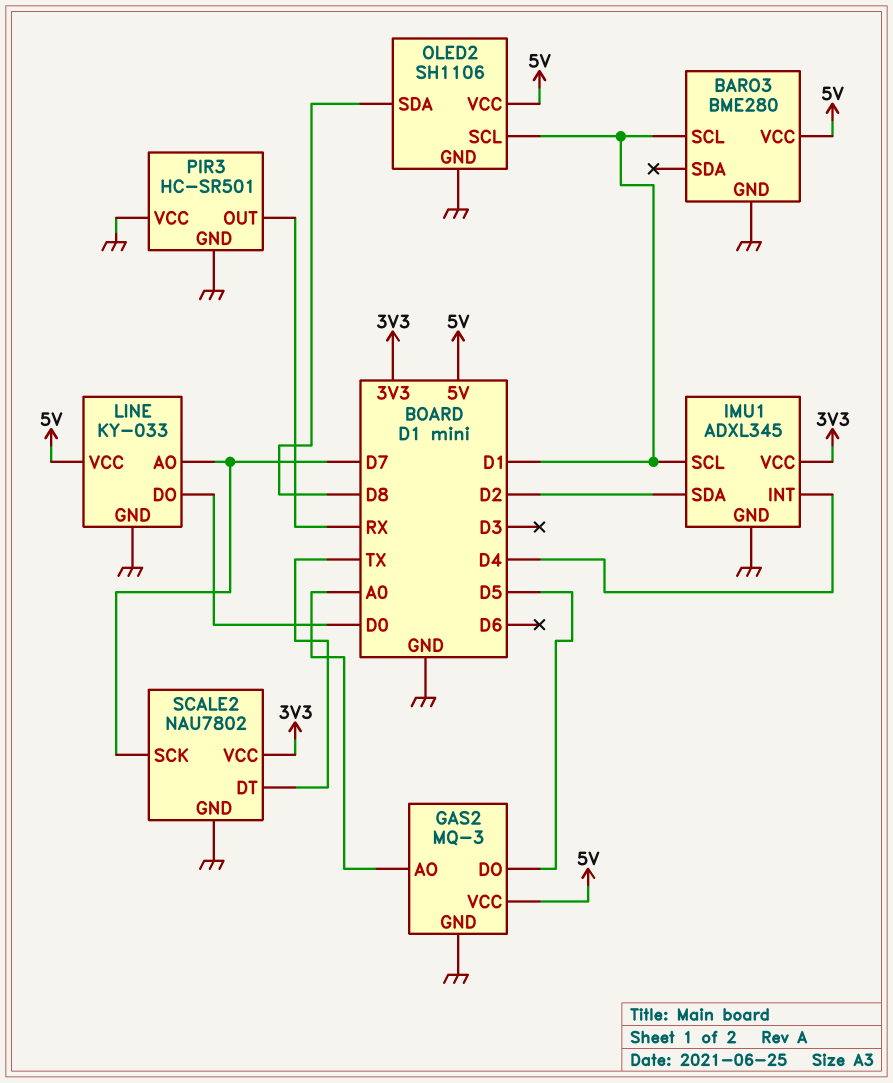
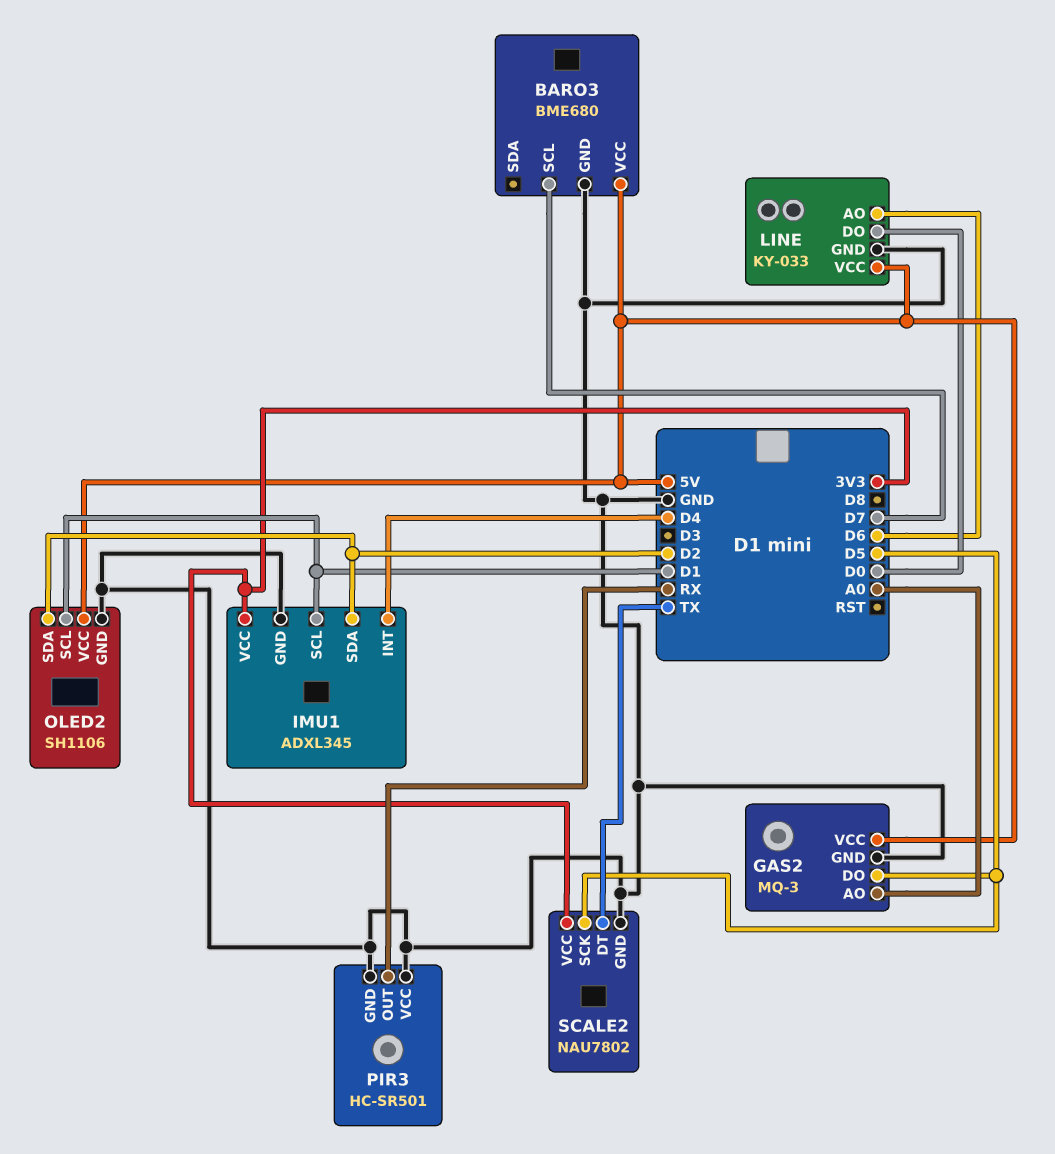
BARO3: BME280 -> BME680
BARO3 pin SCL: D1 -> D7
LINE pin AO: D7 -> D6
OLED2 pin SDA: D8 -> D2
SCALE2 pin SCK: D7 -> D5

